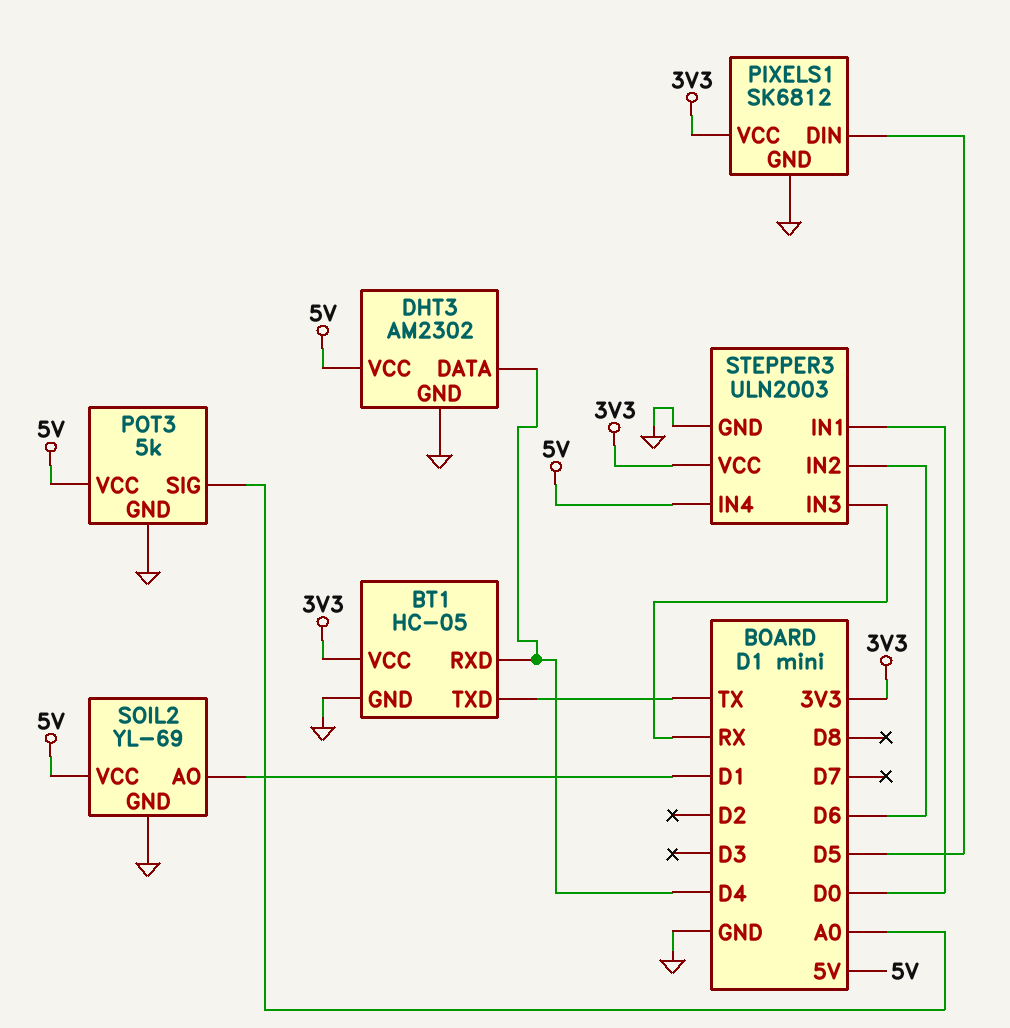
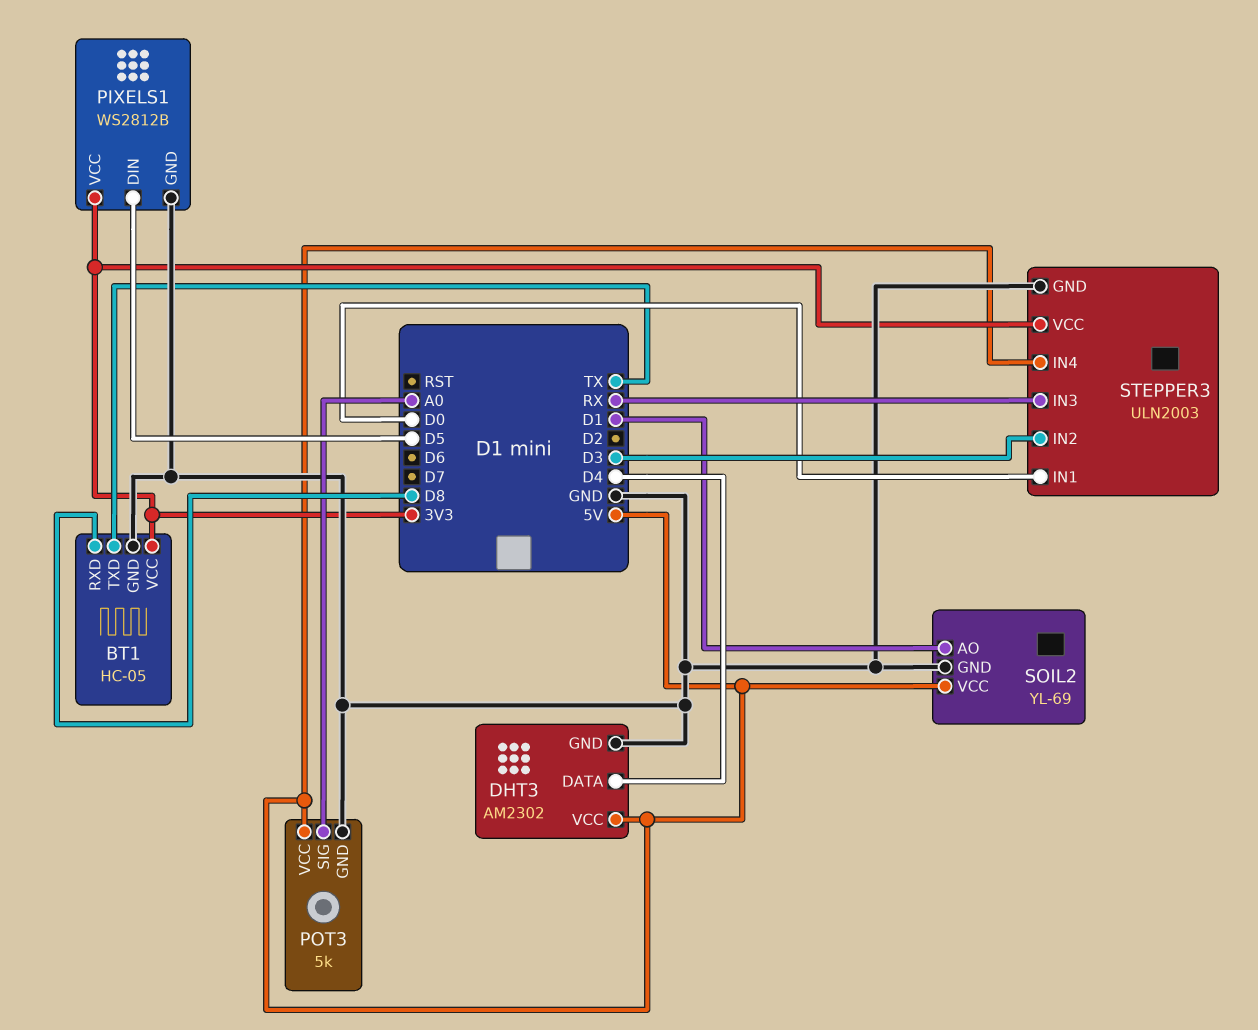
BT1 pin RXD: D4 -> D8
PIXELS1: SK6812 -> WS2812B
STEPPER3 pin IN2: D6 -> D3

